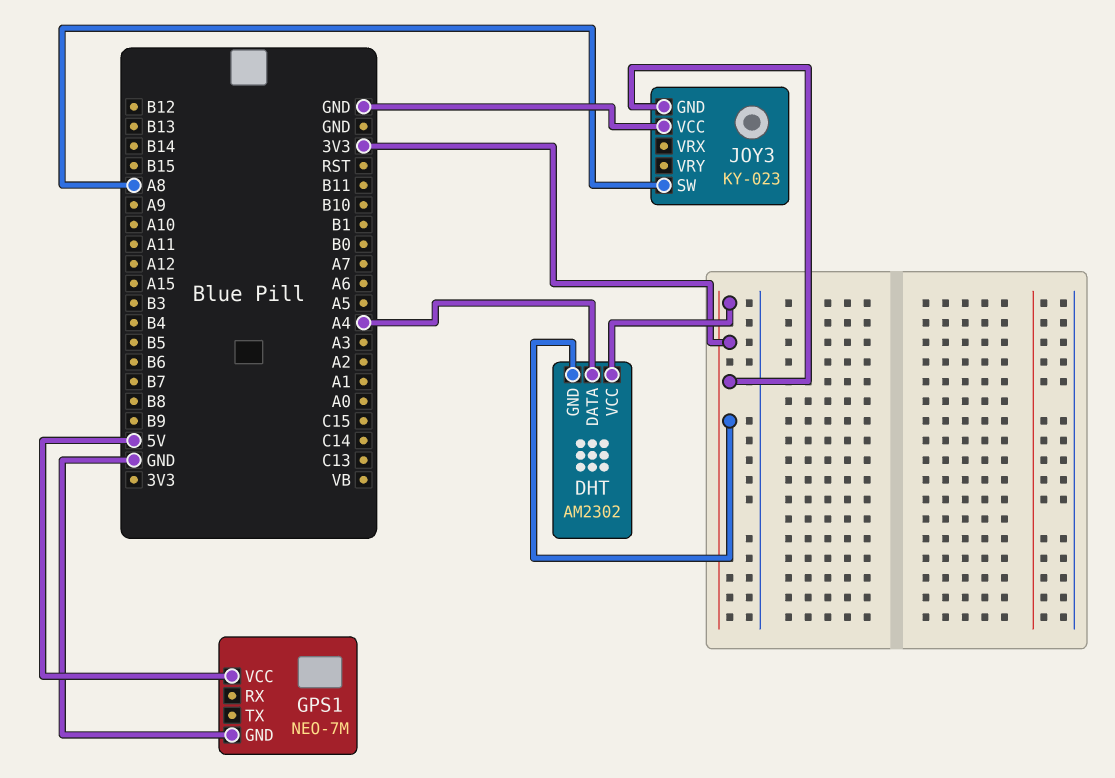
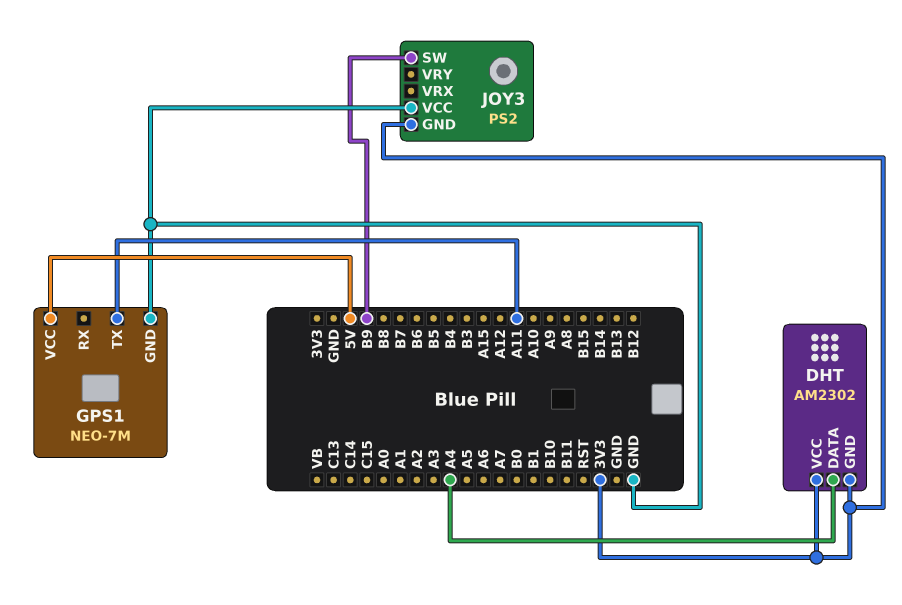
GPS1 pin TX: none -> A11
JOY3: KY-023 -> PS2
JOY3 pin SW: A8 -> B9

